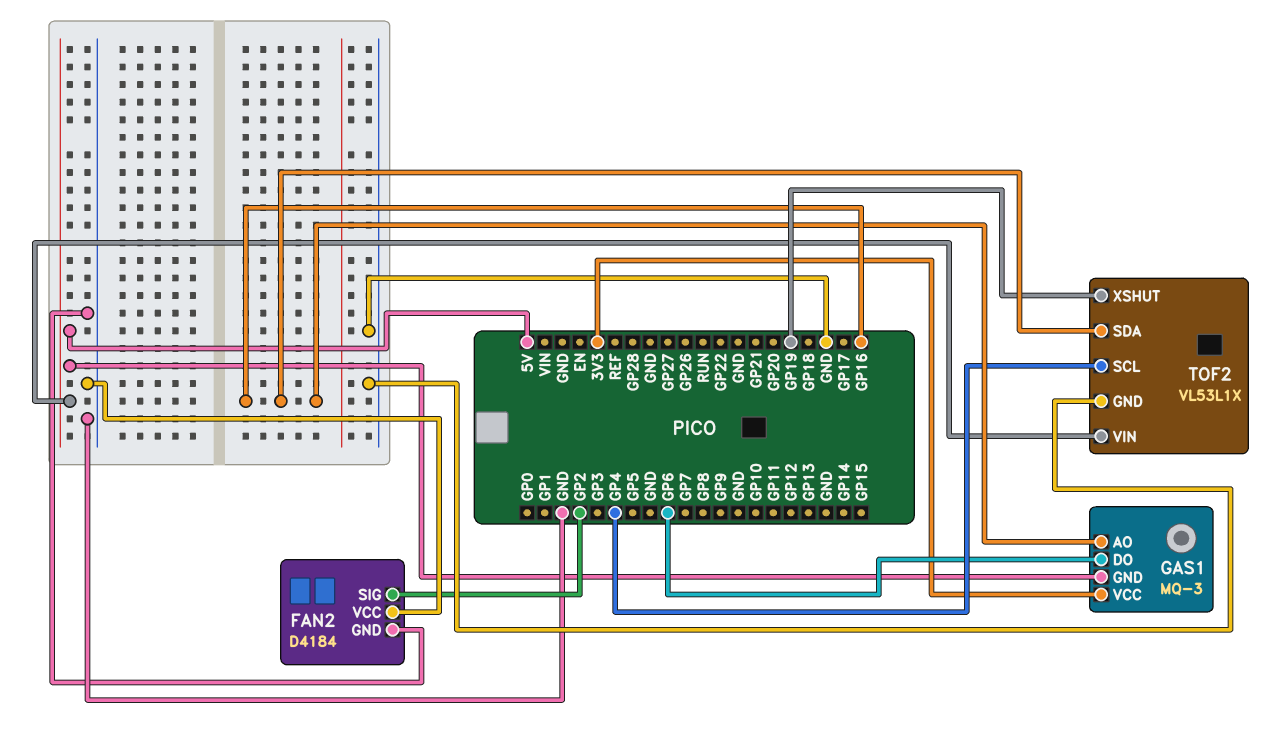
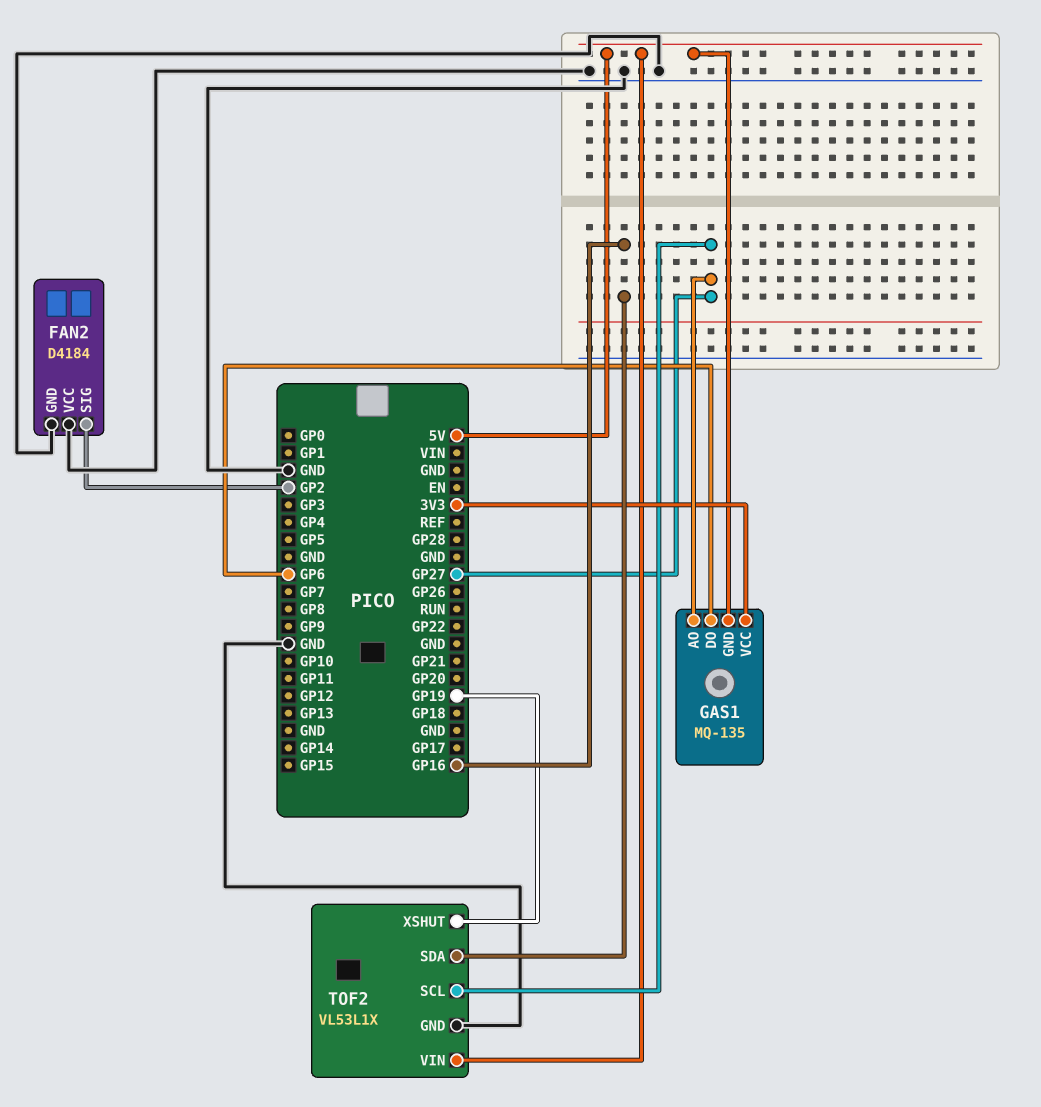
GAS1: MQ-3 -> MQ-135
GAS1 pin AO: GP16 -> GP27
TOF2 pin SCL: GP4 -> GP27

